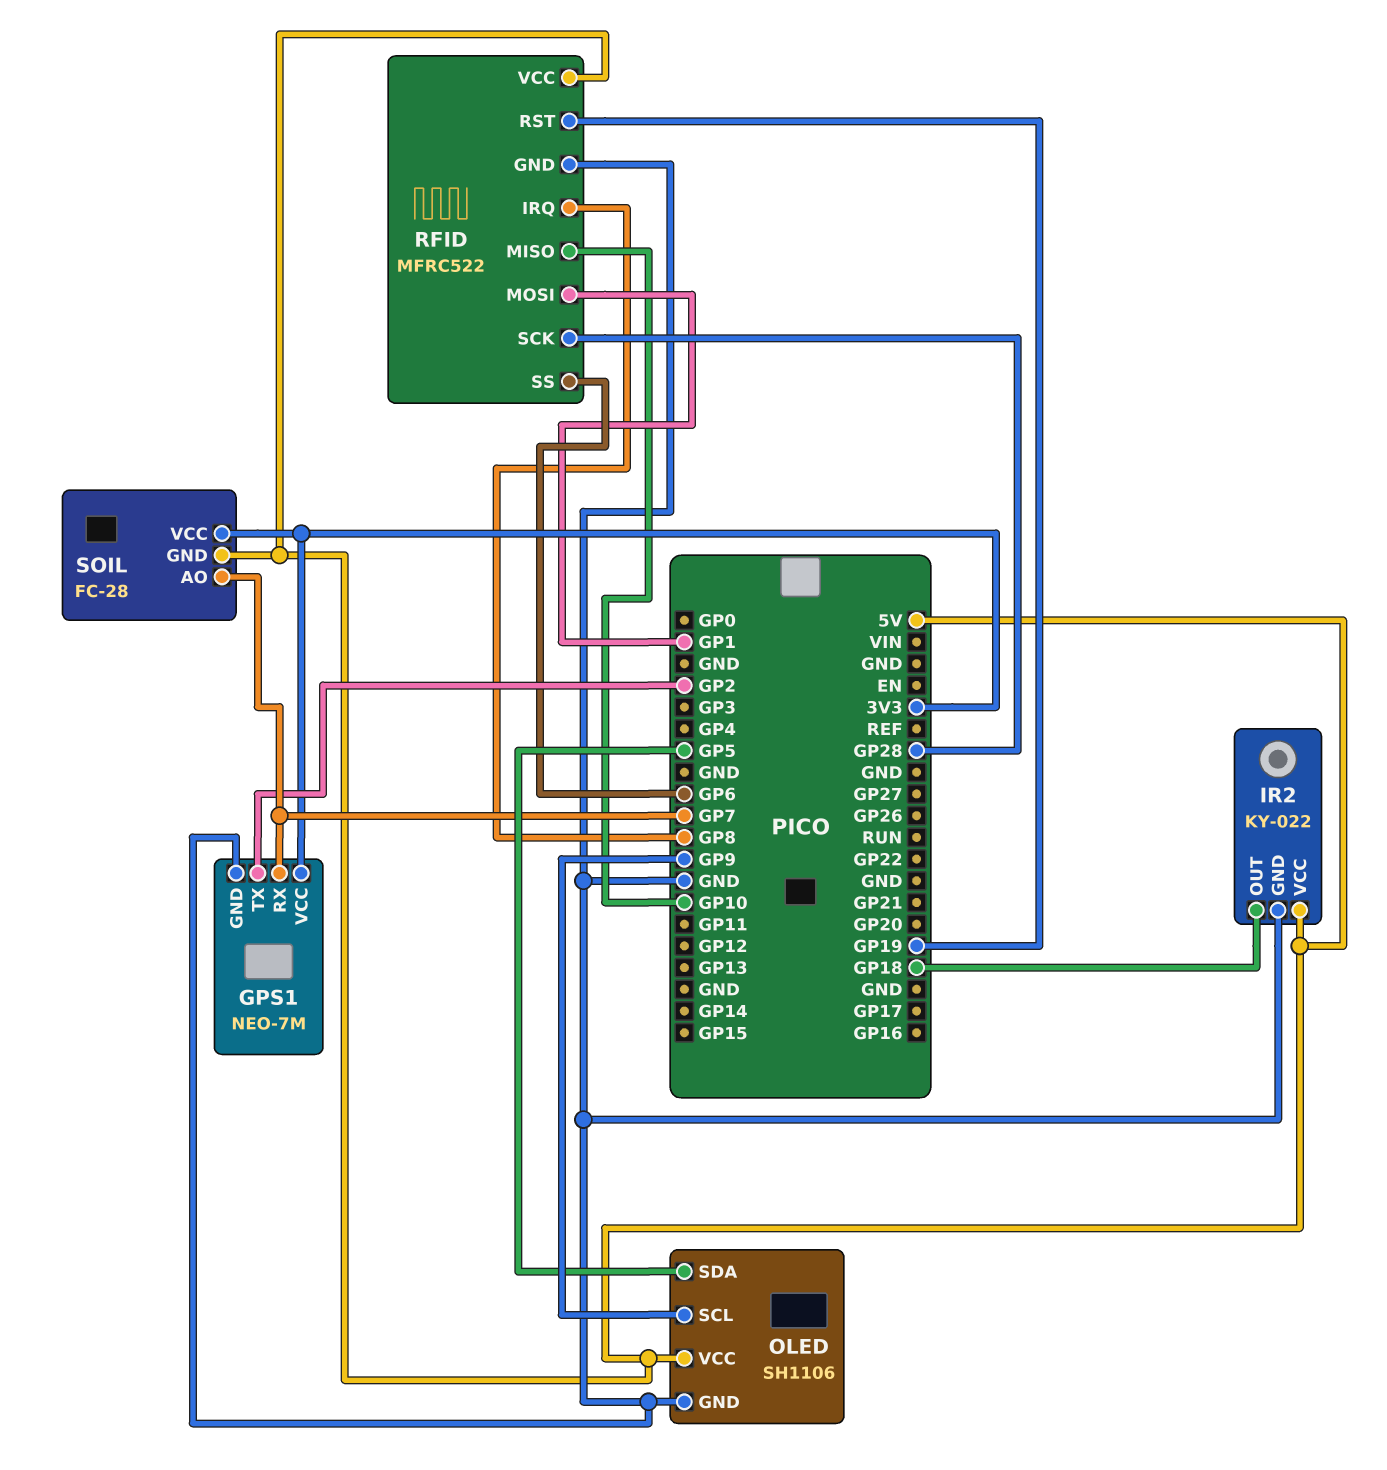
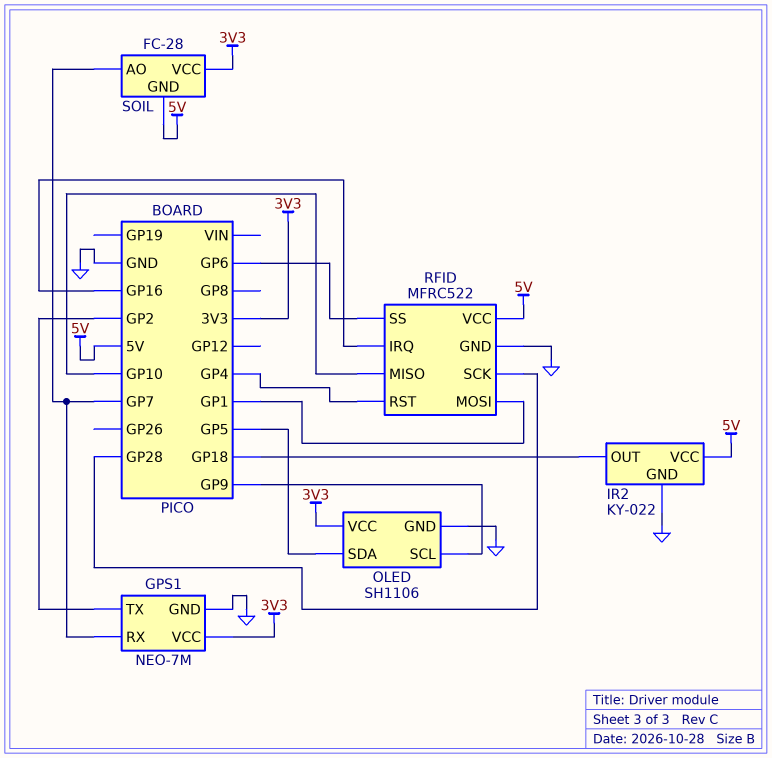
OLED pin VCC: 5V -> 3V3
RFID pin IRQ: GP8 -> GP16
RFID pin RST: GP19 -> GP4

